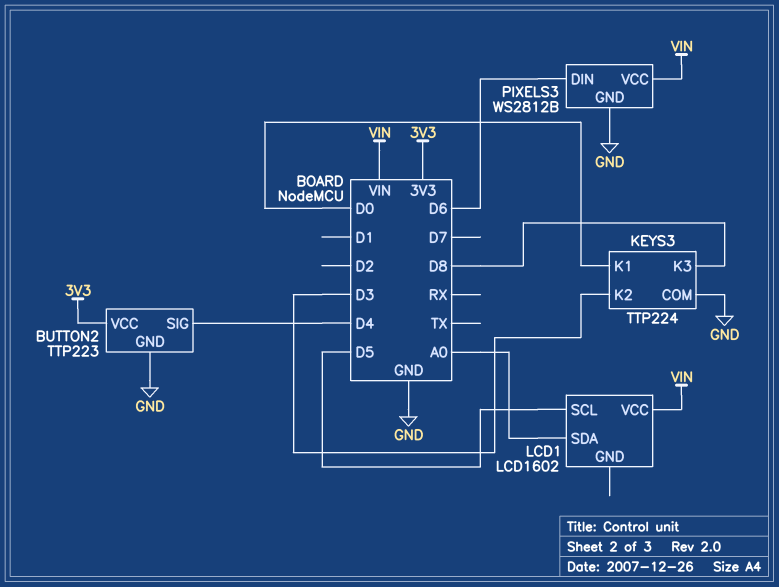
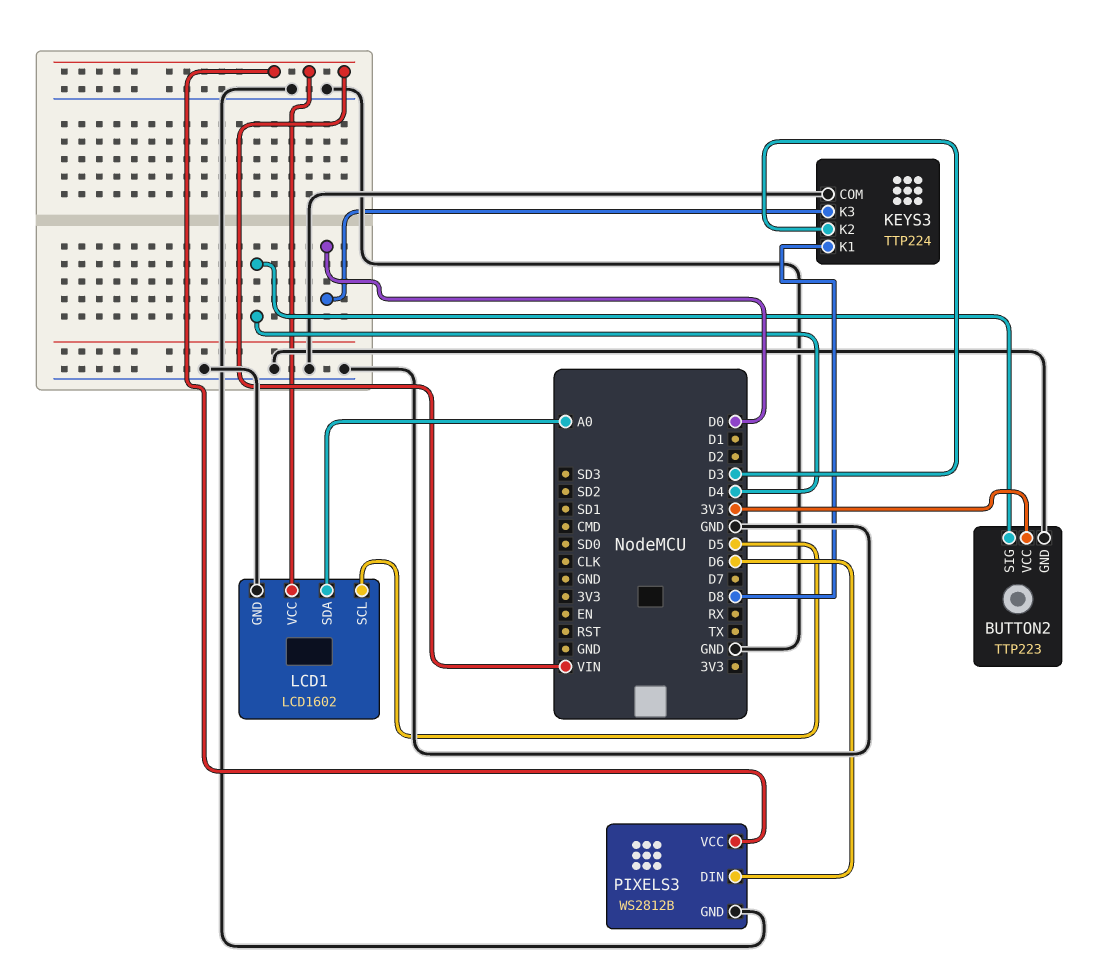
KEYS3 pin K1: D0 -> D8
KEYS3 pin K3: D8 -> D0
LCD1 pin GND: none -> GND

